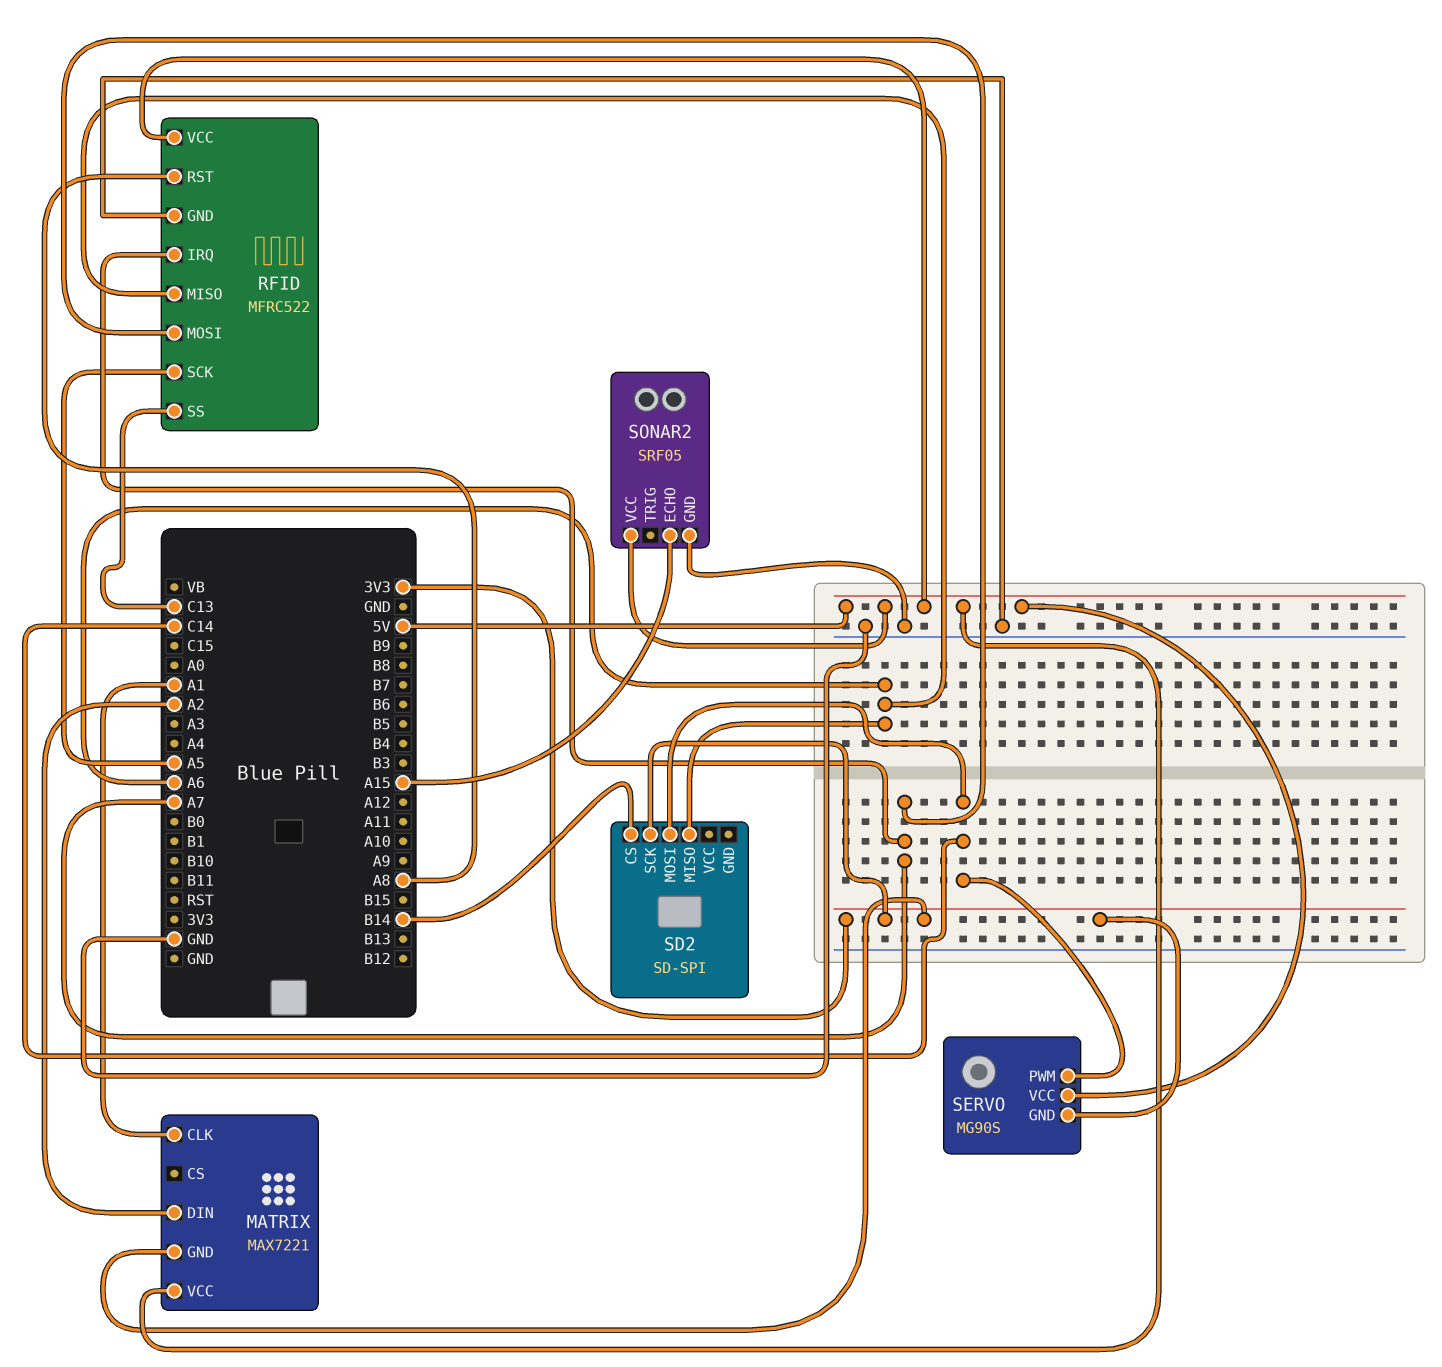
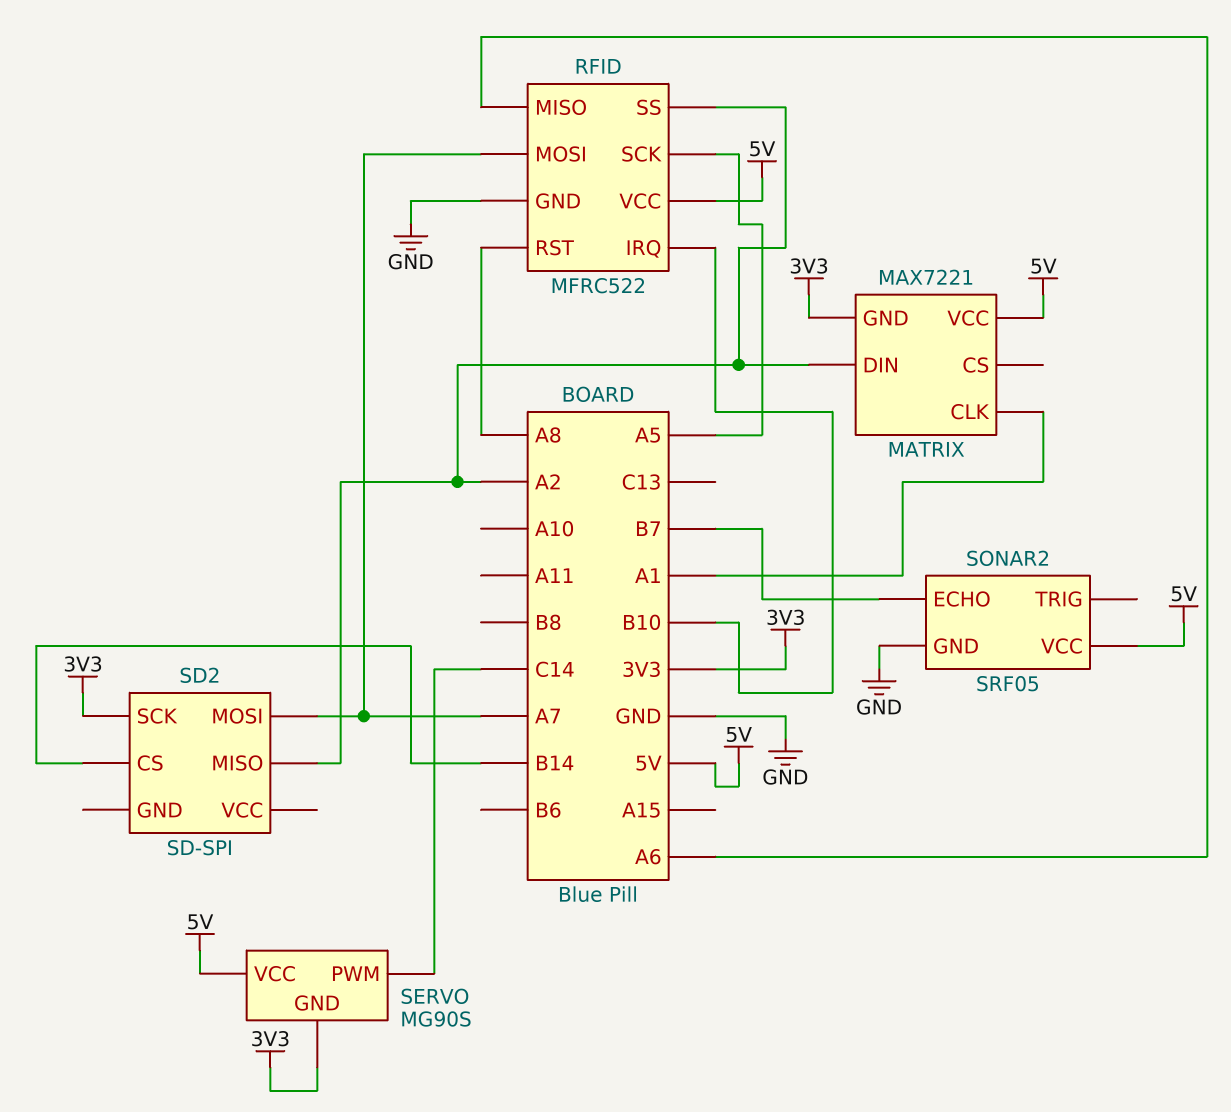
RFID pin IRQ: A7 -> B10
RFID pin SS: C13 -> A2
SD2 pin MISO: A6 -> A2
SD2 pin MOSI: C14 -> A7
SONAR2 pin ECHO: A15 -> B7

